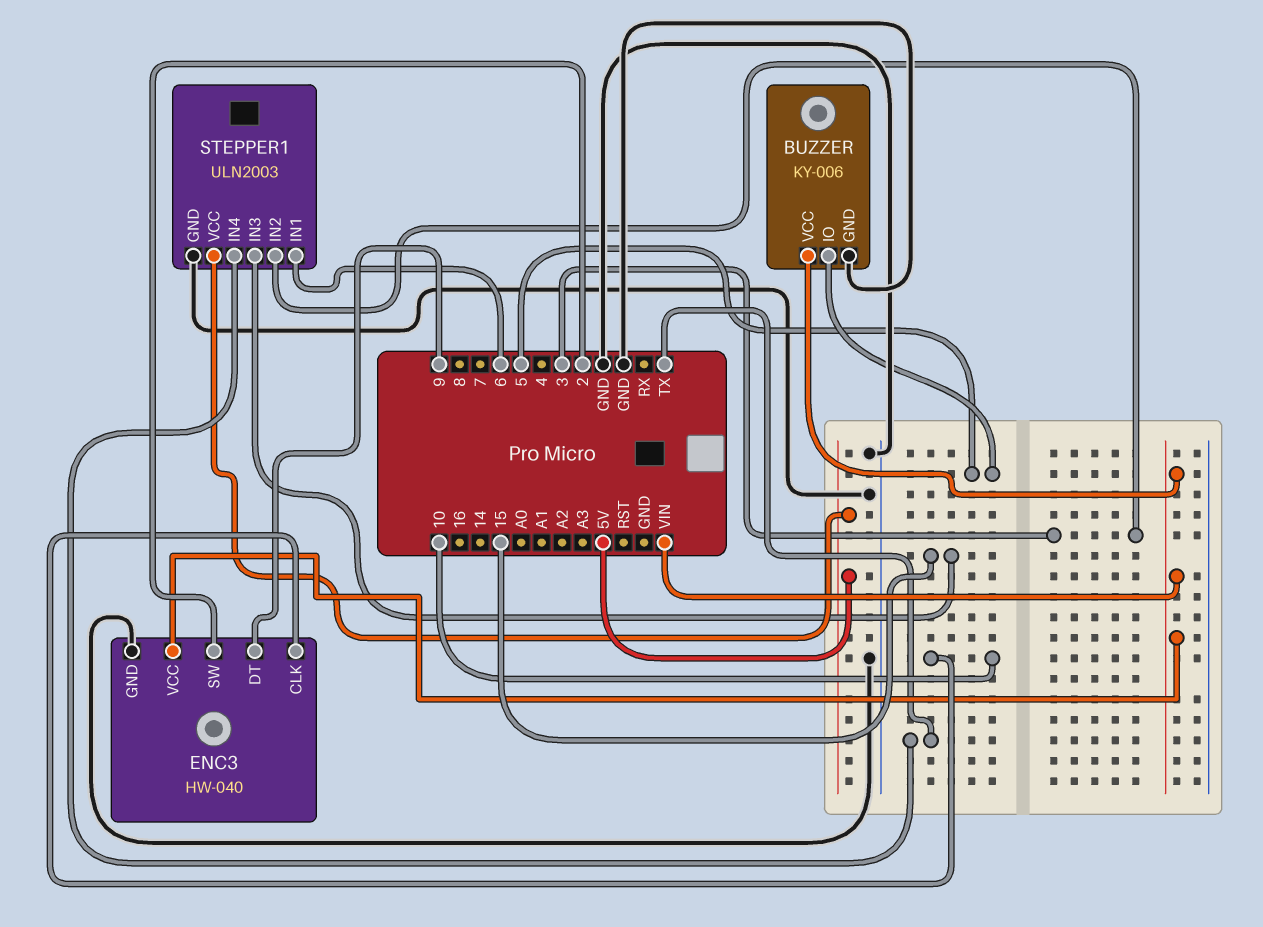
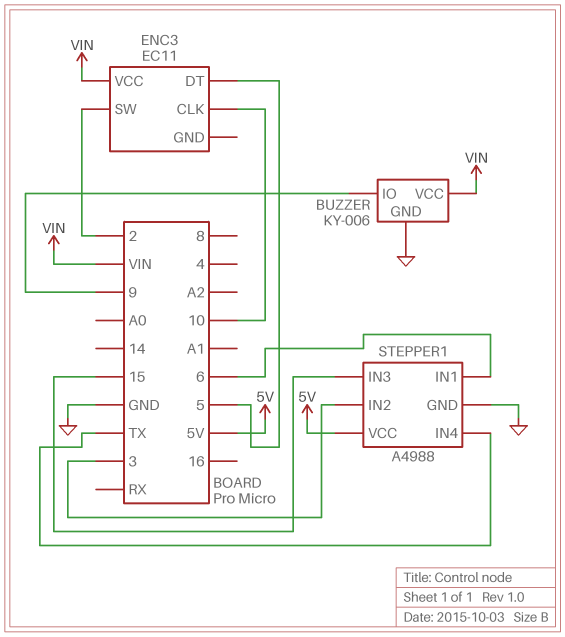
BUZZER pin IO: 5 -> 9
ENC3: HW-040 -> EC11
ENC3 pin DT: 9 -> 5
ENC3 pin GND: GND -> none
STEPPER1: ULN2003 -> A4988

